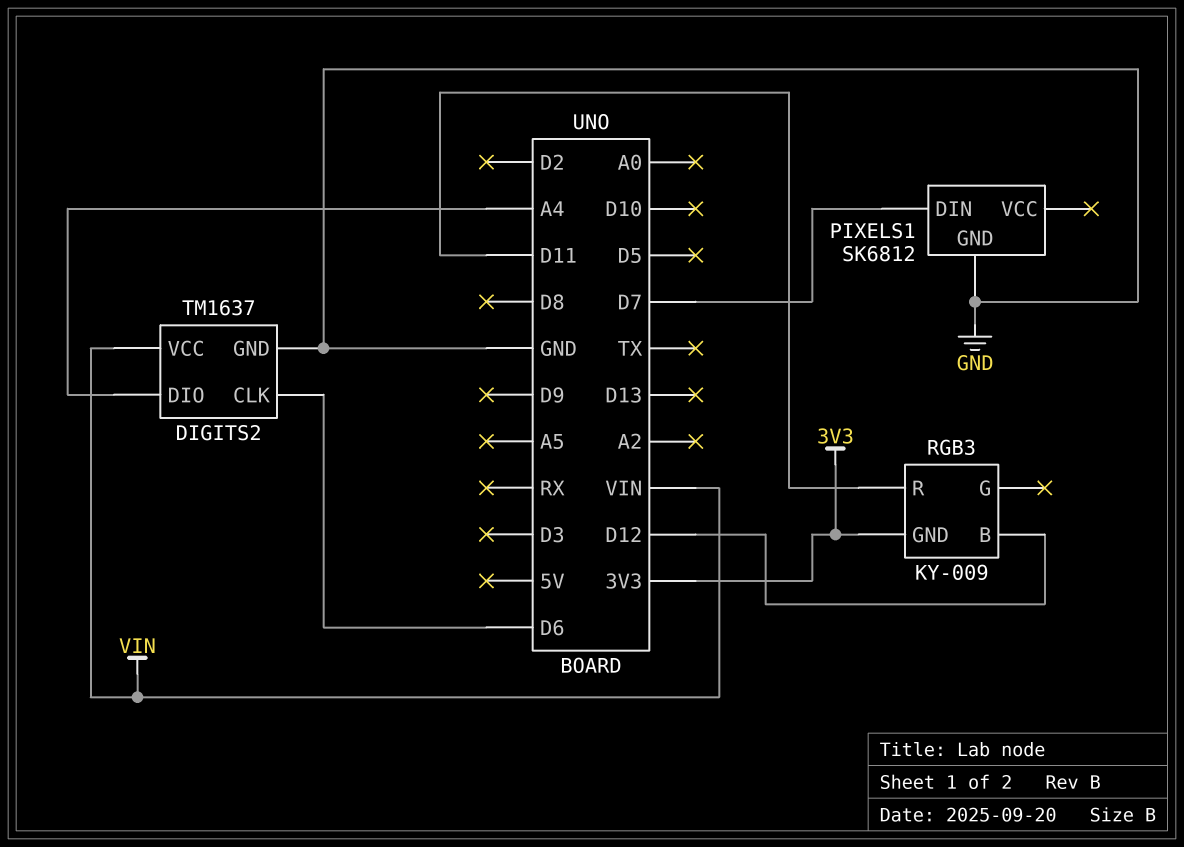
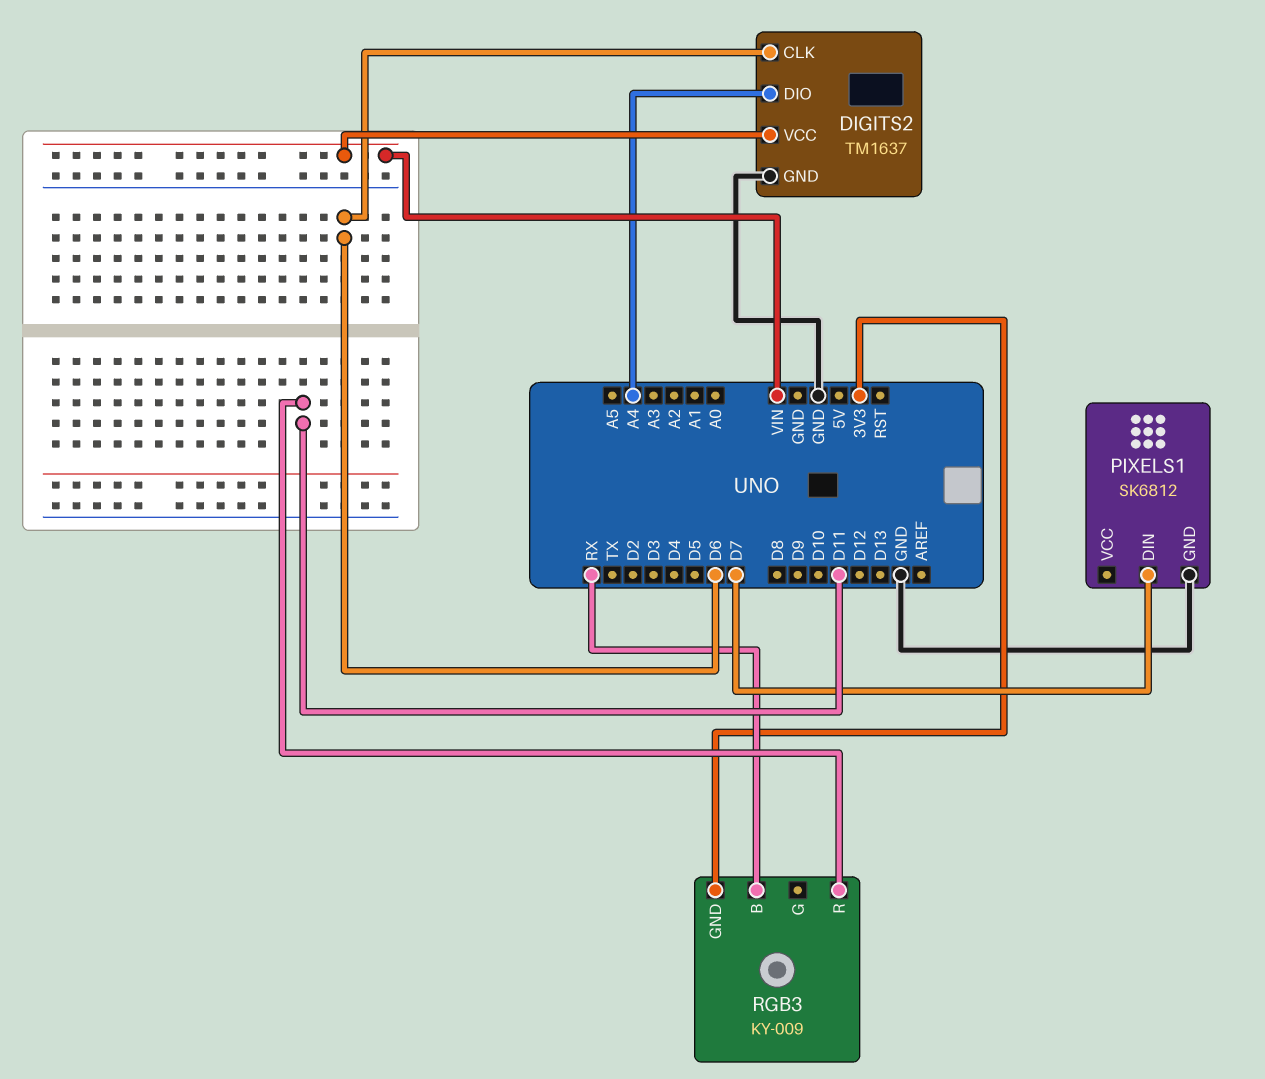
RGB3 pin B: D12 -> RX

